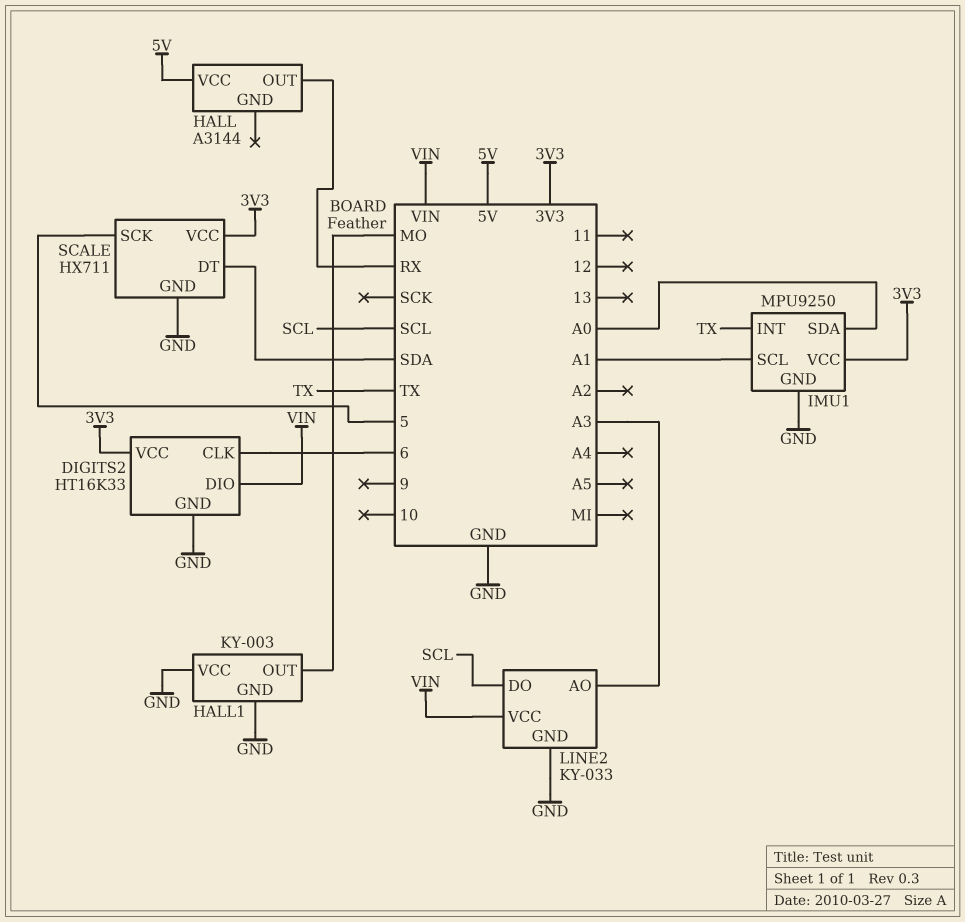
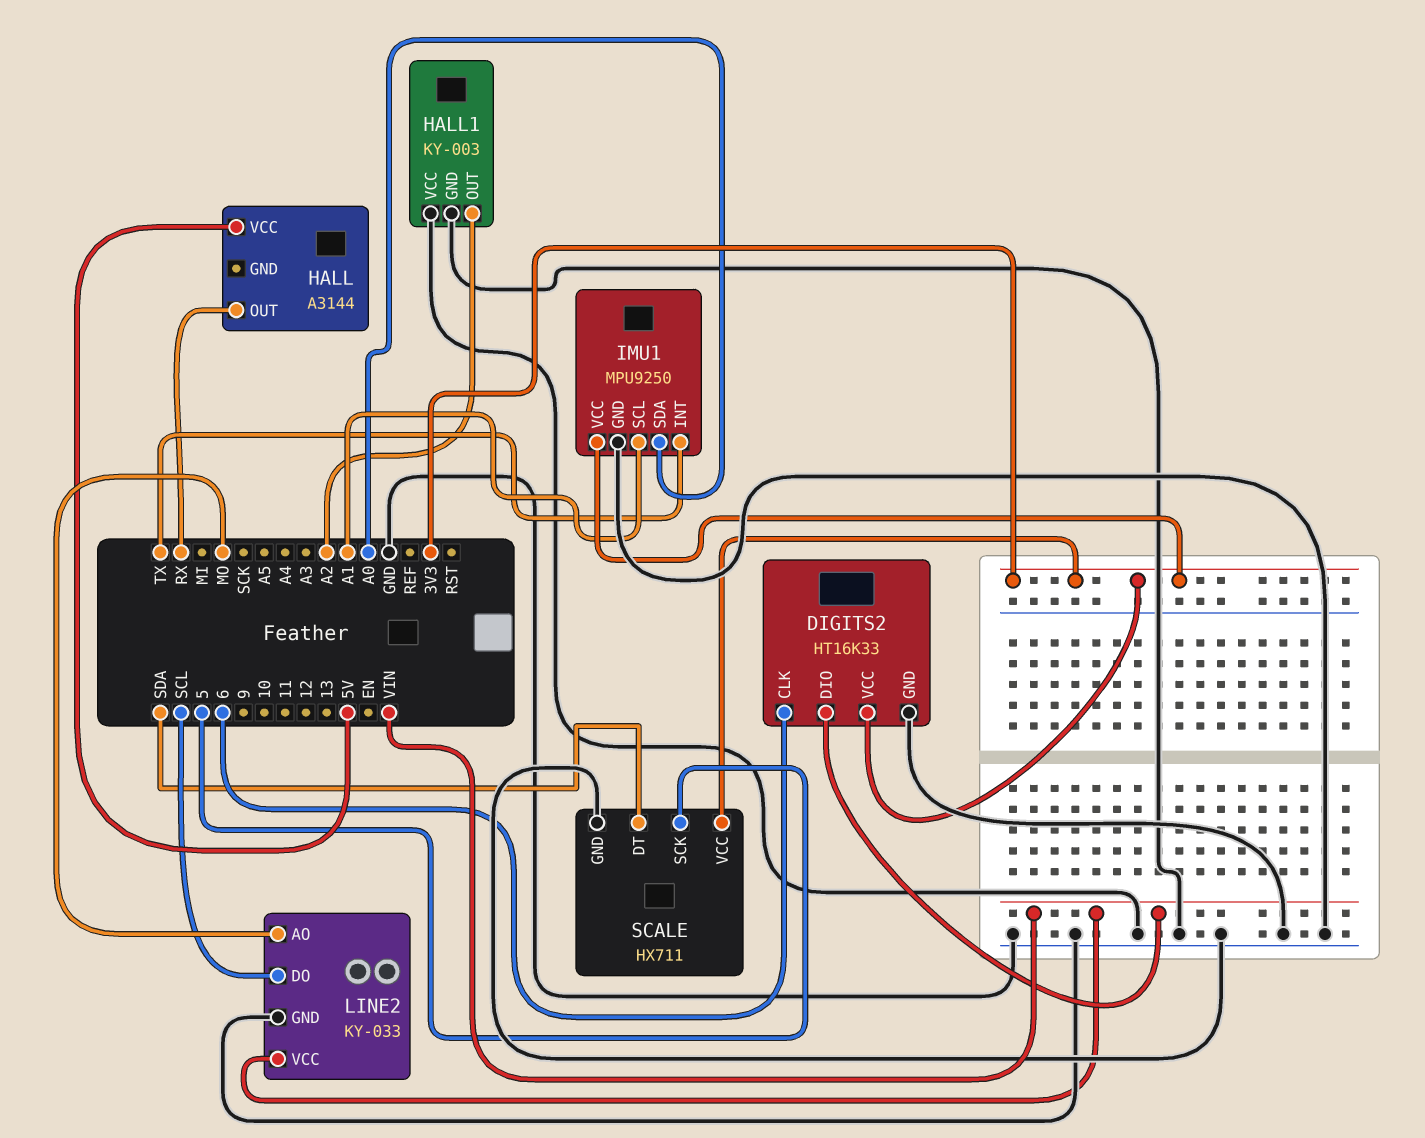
HALL1 pin OUT: MO -> A2
LINE2 pin AO: A3 -> MO

